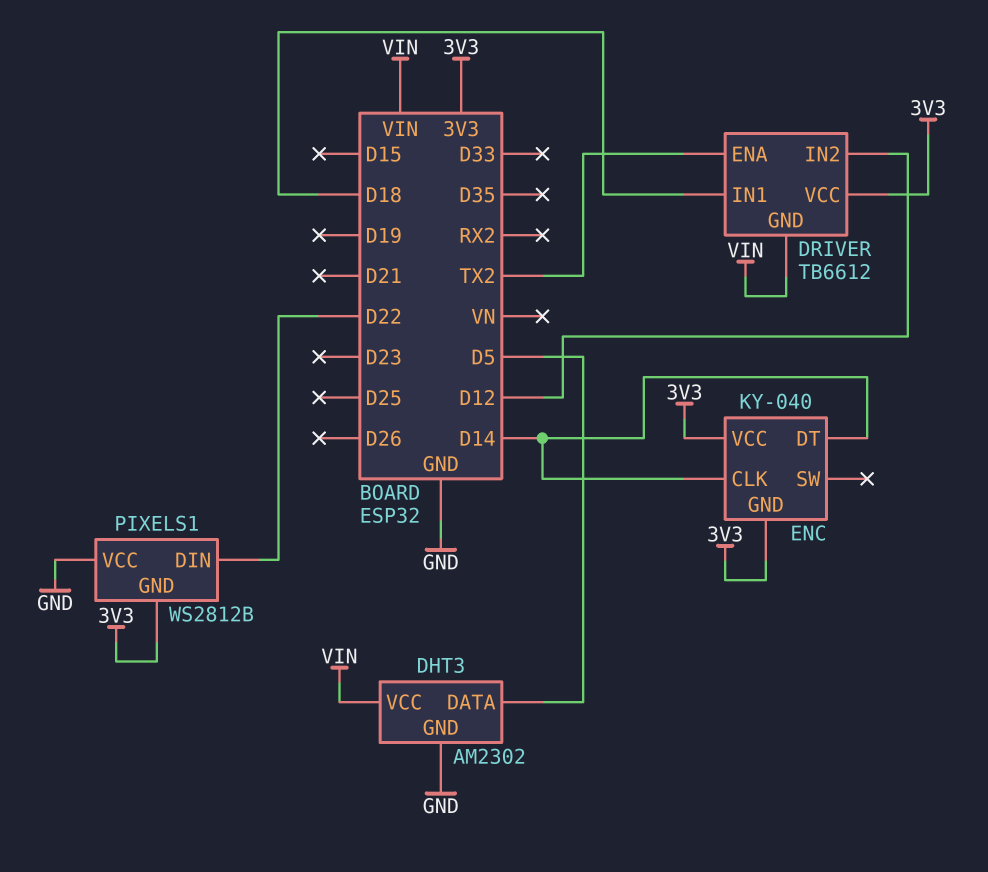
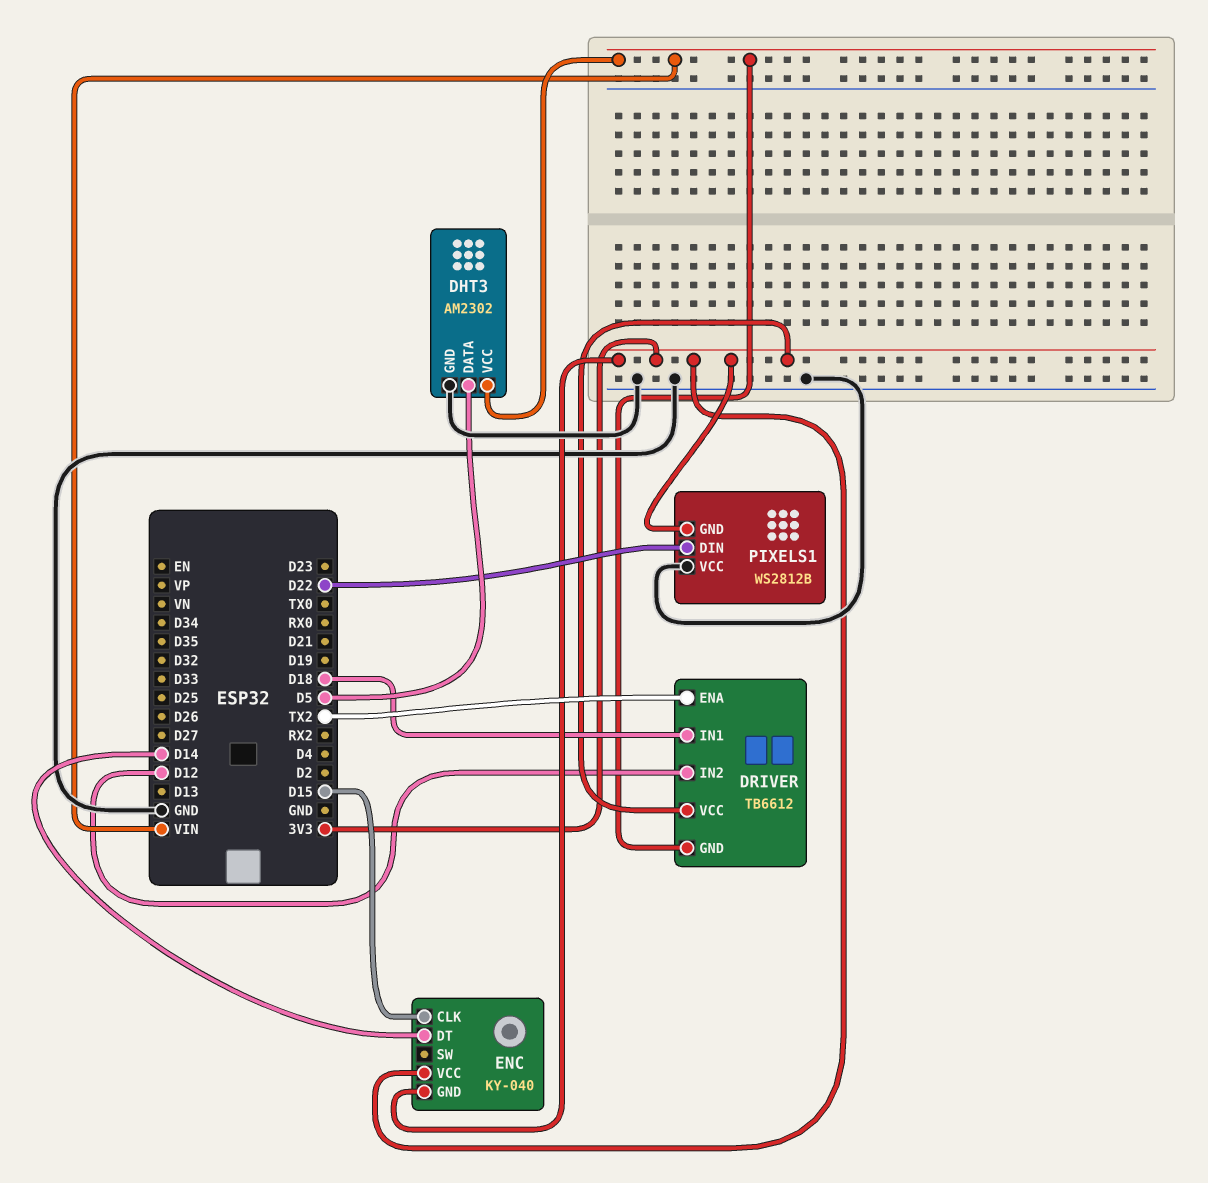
ENC pin CLK: D14 -> D15

